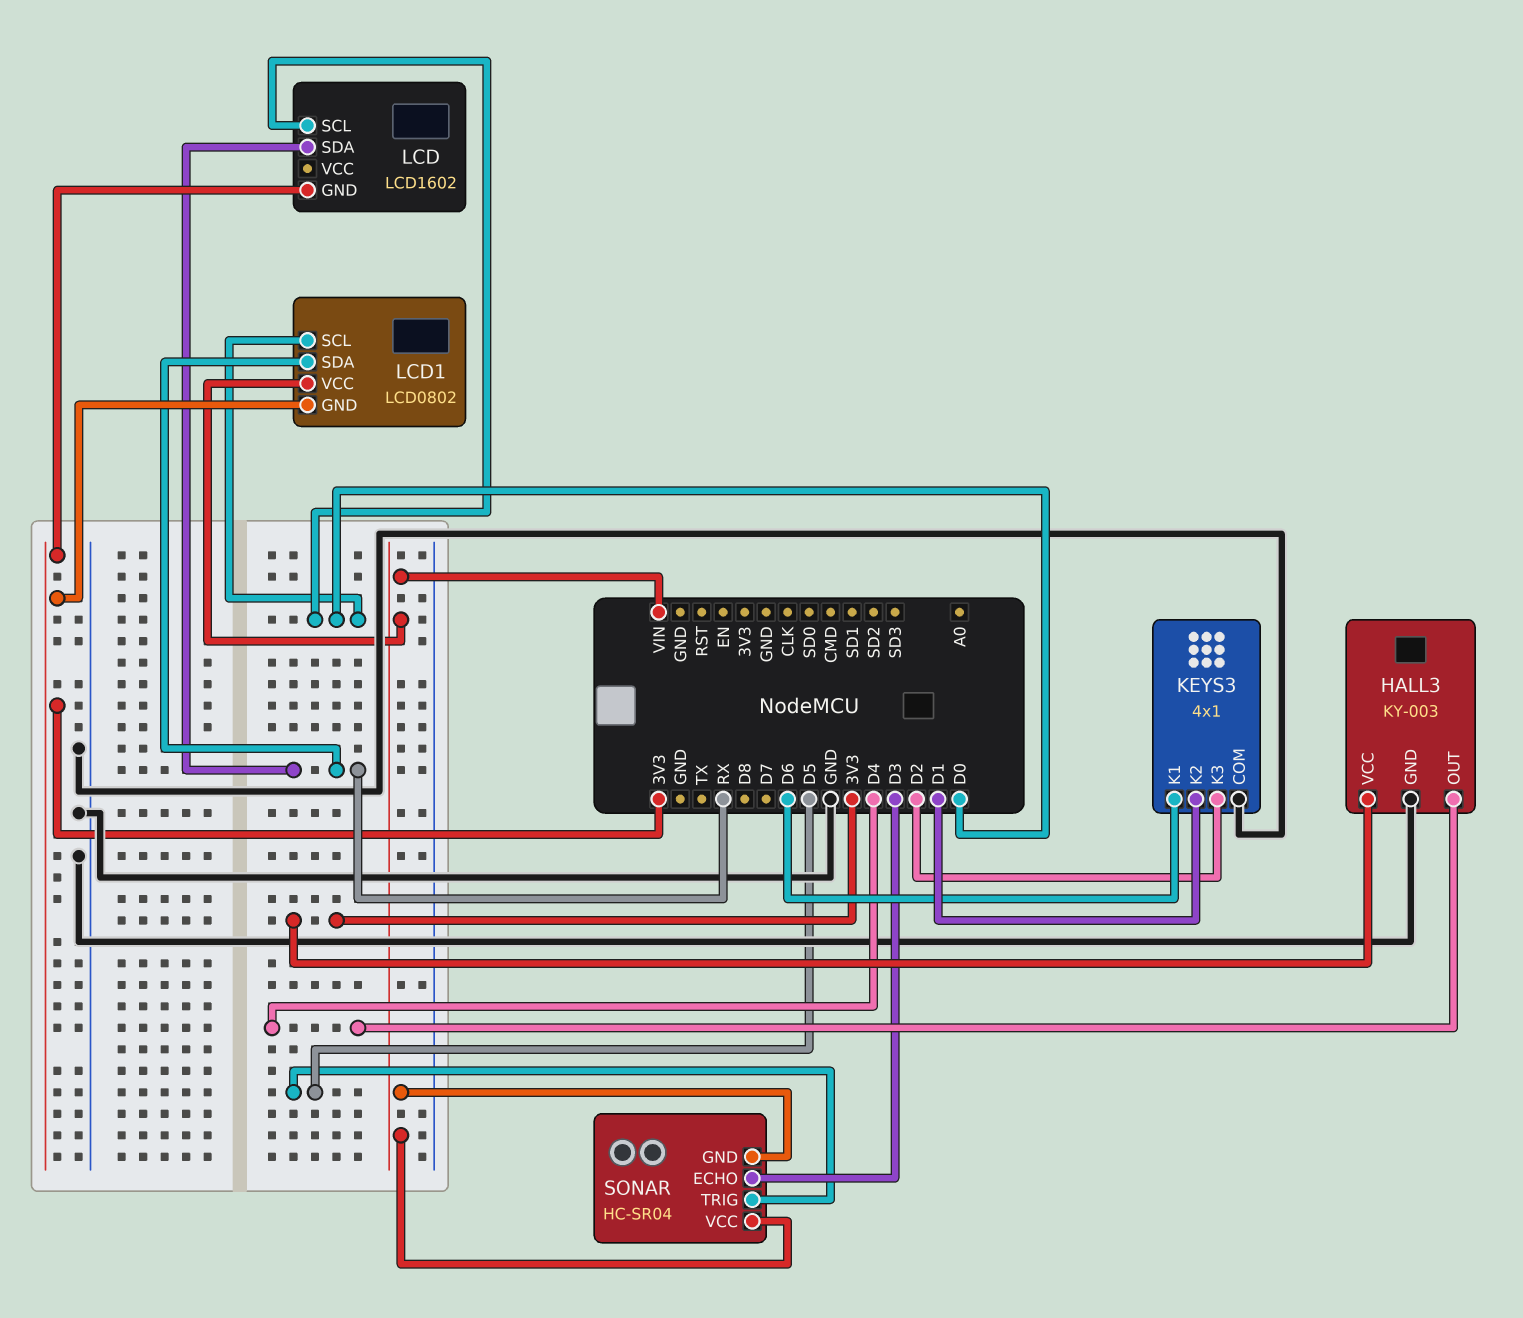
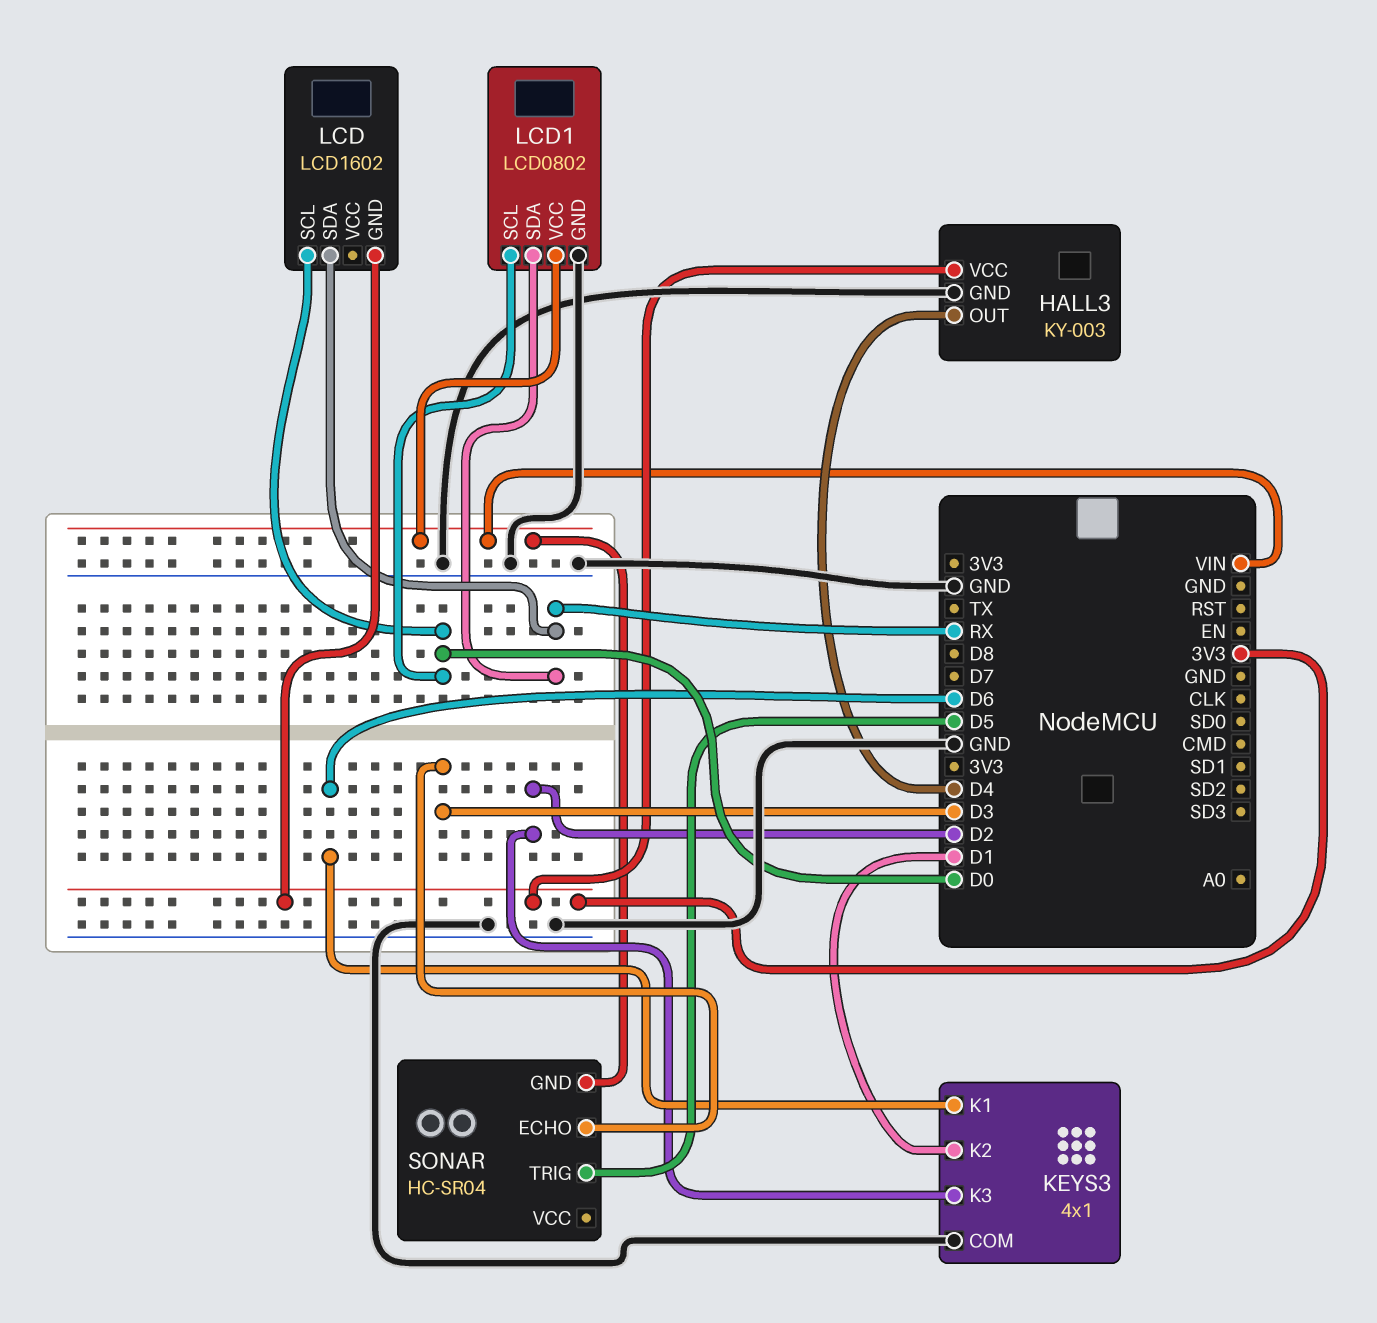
LCD1 pin GND: 3V3 -> GND
SONAR pin VCC: VIN -> none

